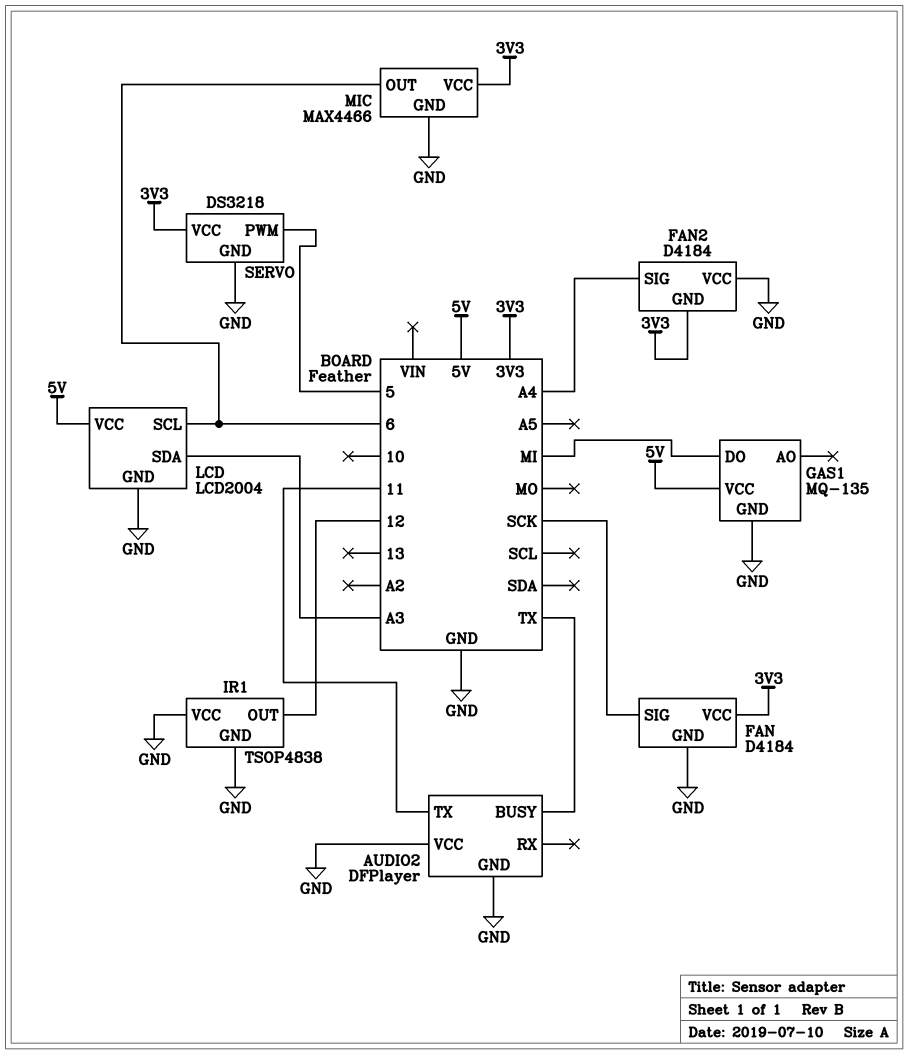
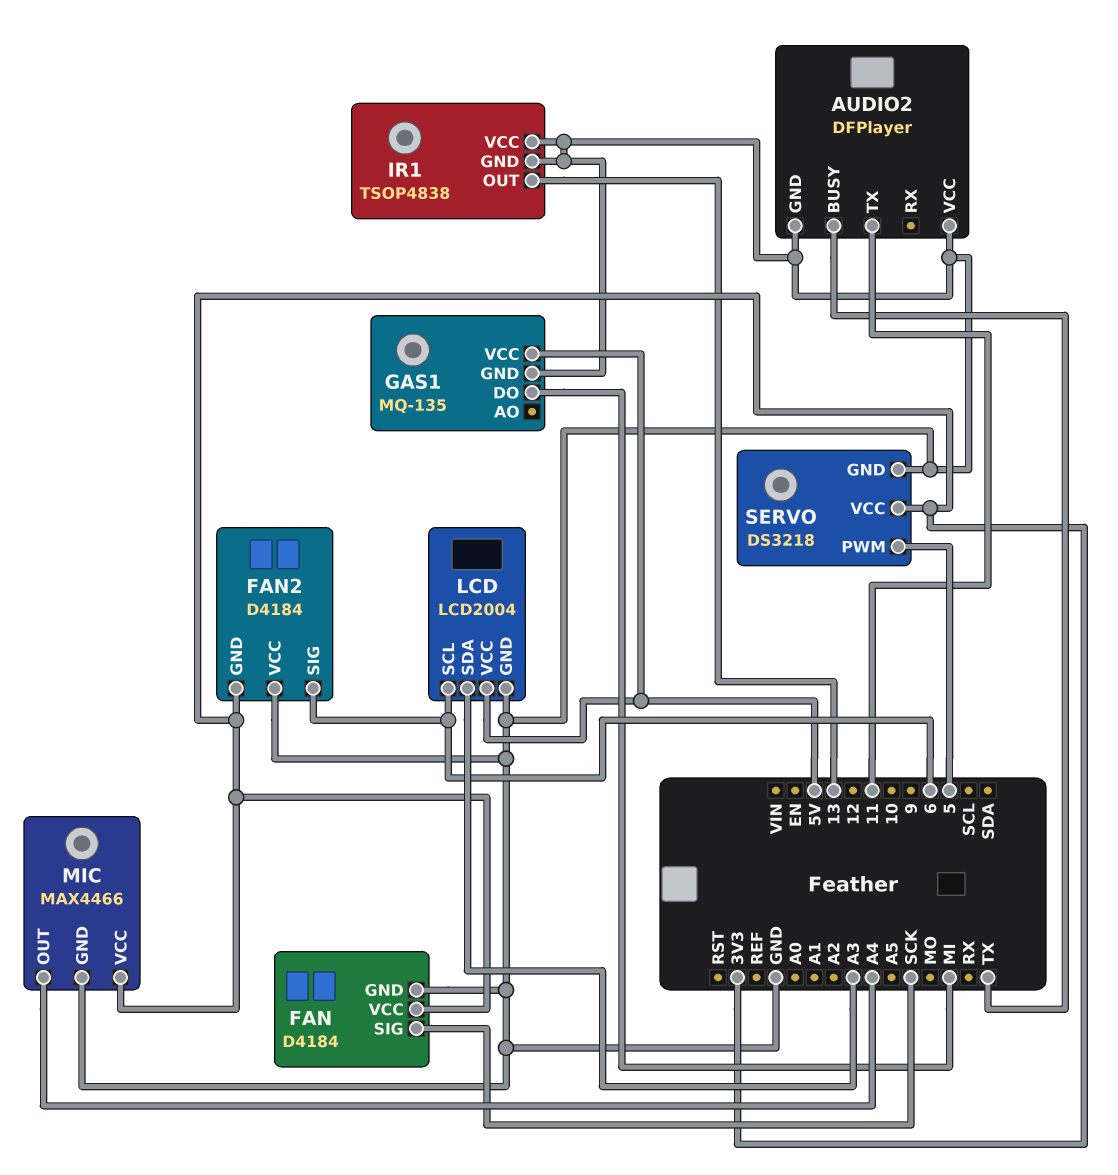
FAN2 pin SIG: A4 -> 6
IR1 pin OUT: 12 -> 13
MIC pin OUT: 6 -> A4

